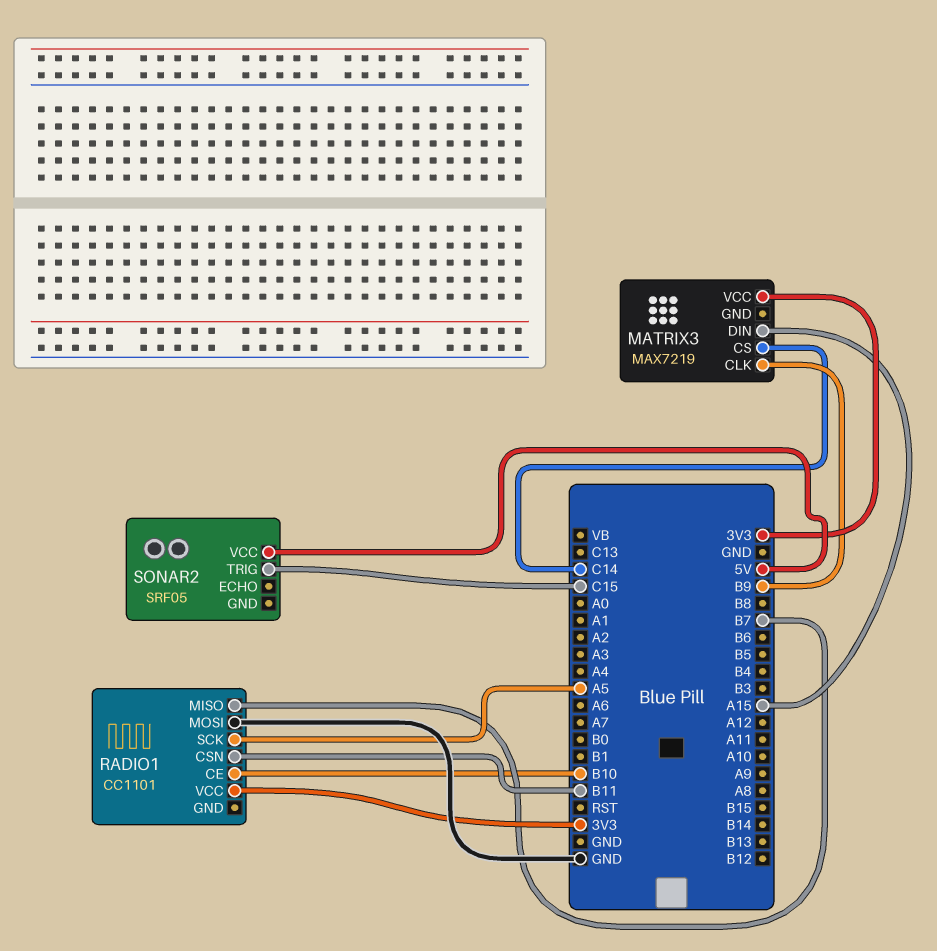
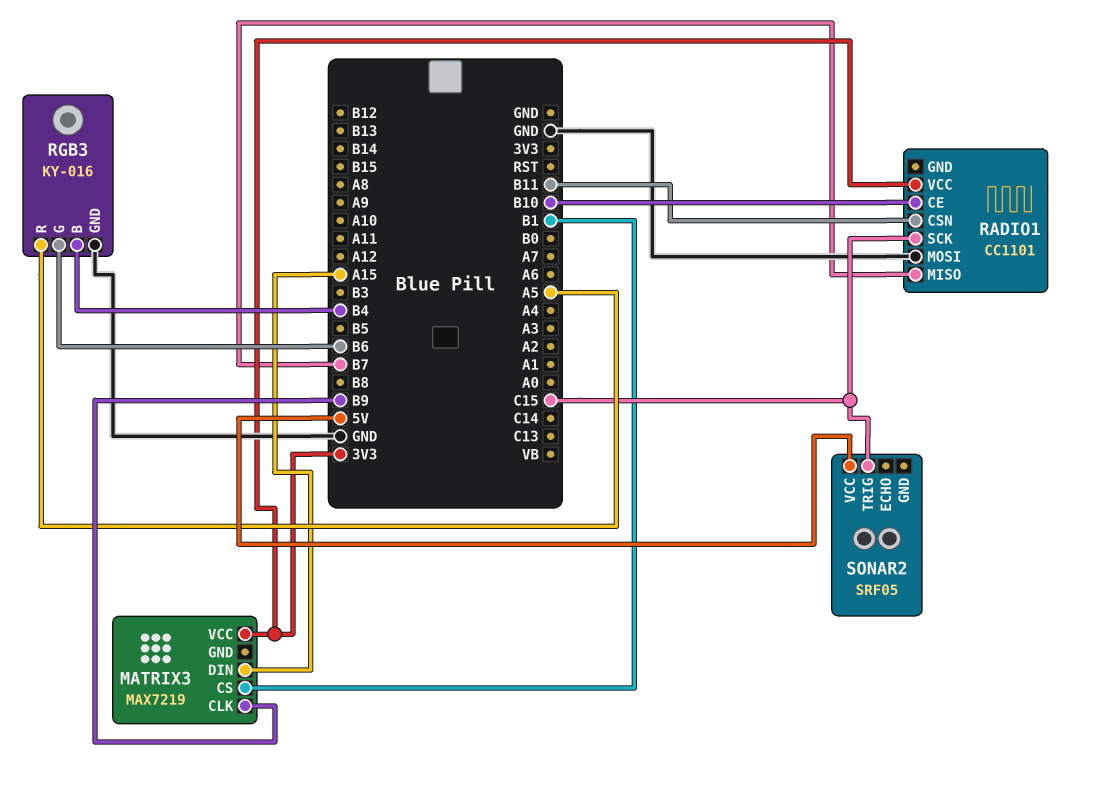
MATRIX3 pin CS: C14 -> B1
RADIO1 pin SCK: A5 -> C15
RGB3: none -> KY-016
RGB3 pin B: none -> B4
RGB3 pin G: none -> B6
RGB3 pin GND: none -> GND
RGB3 pin R: none -> A5

